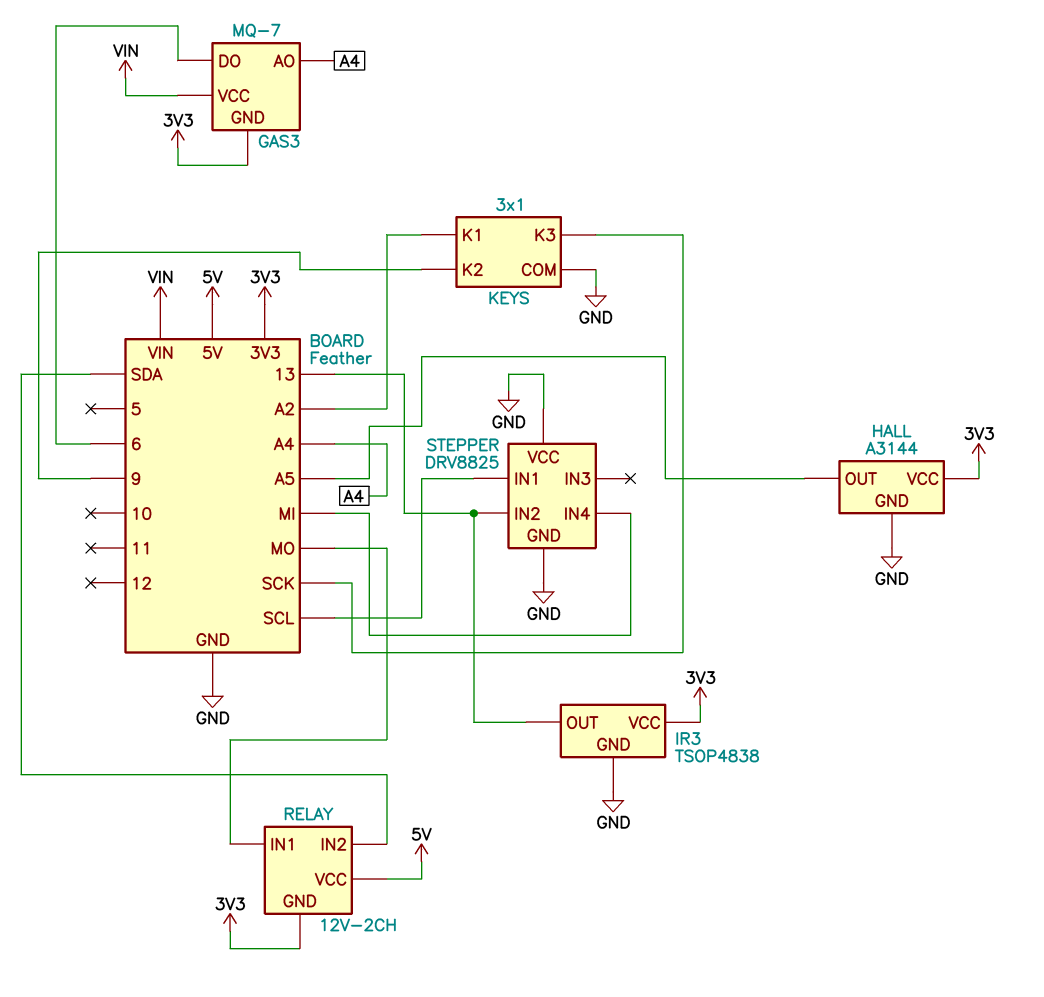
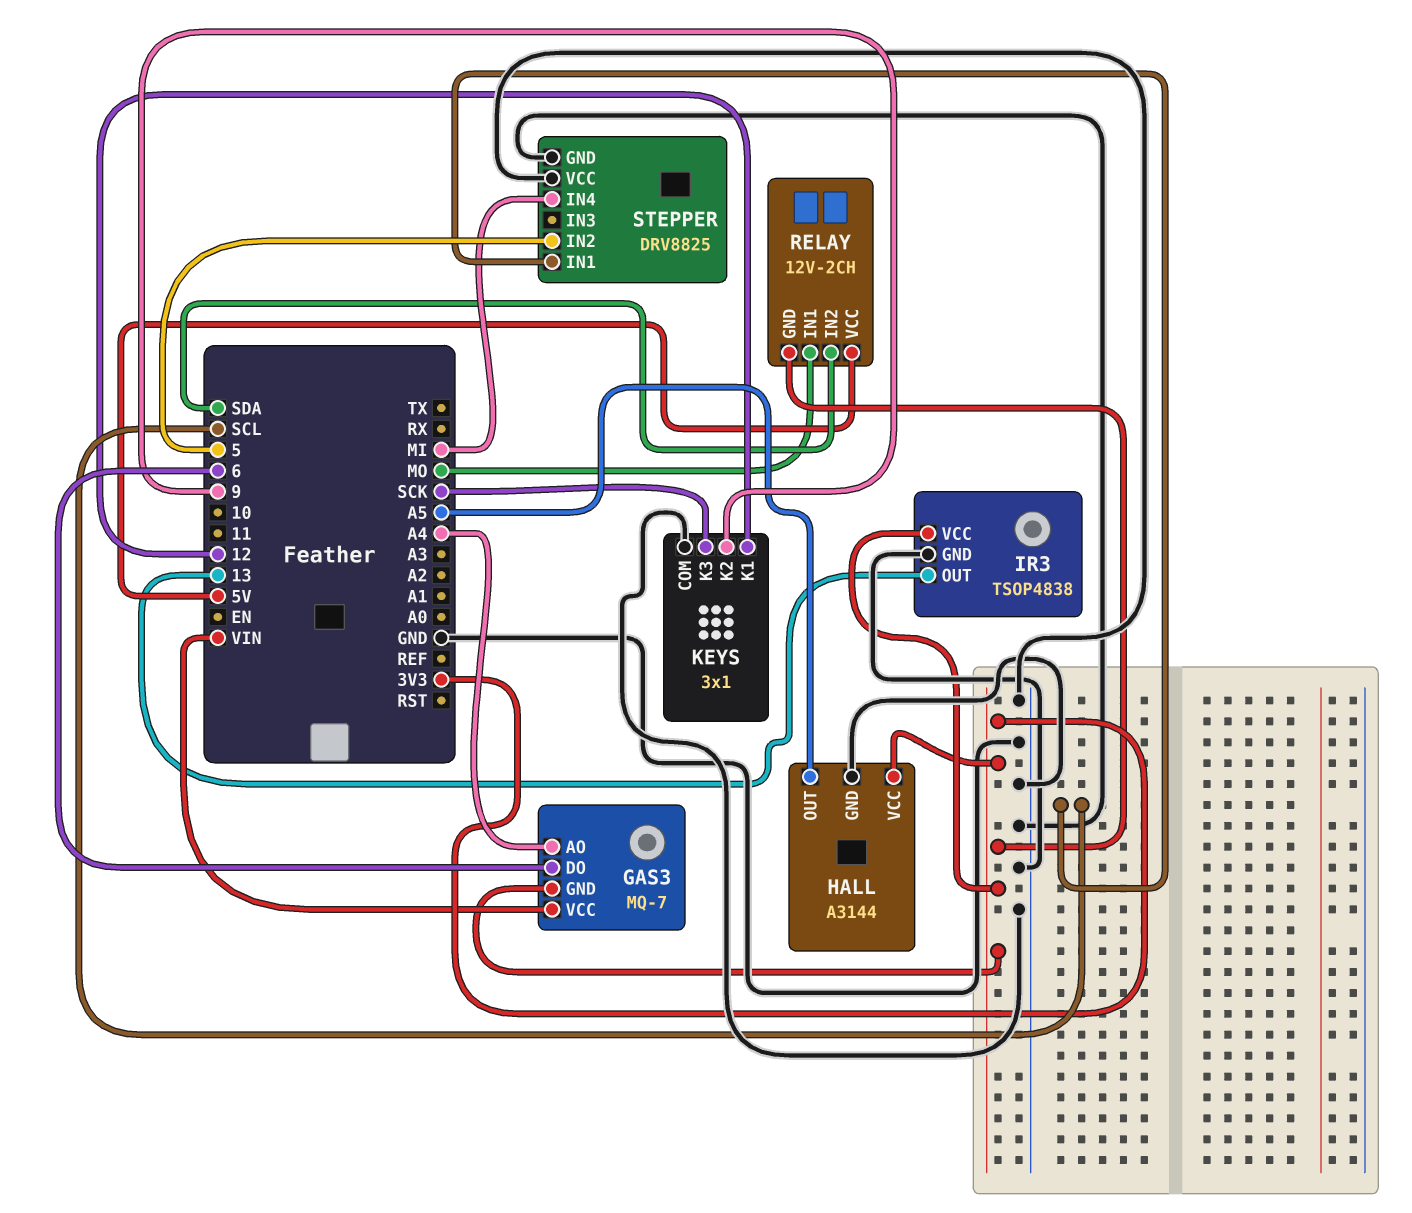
KEYS pin K1: A2 -> 12
STEPPER pin IN2: 13 -> 5

